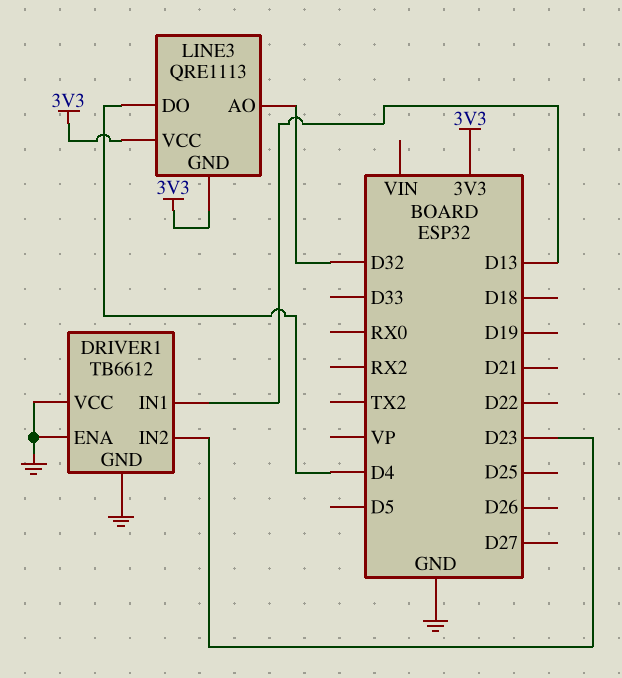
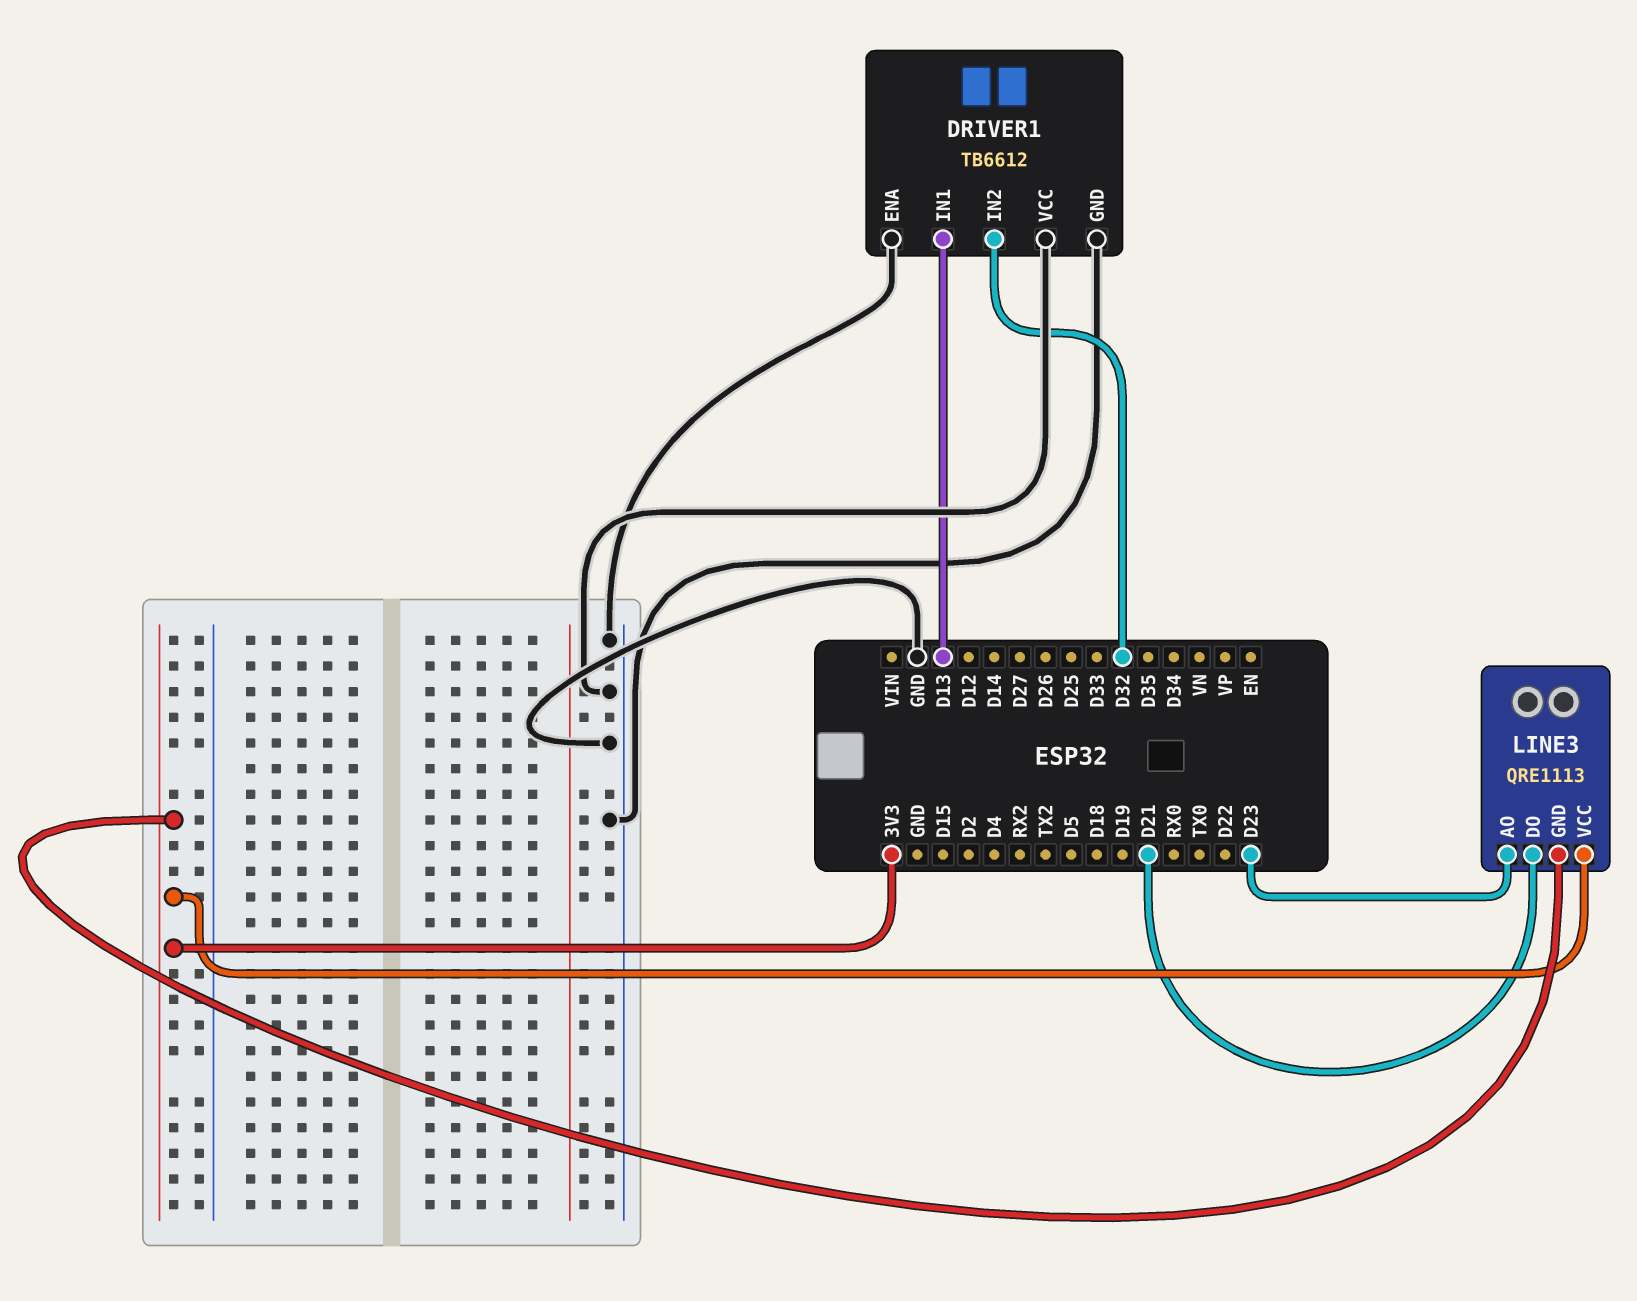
DRIVER1 pin IN2: D23 -> D32
LINE3 pin AO: D32 -> D23
LINE3 pin DO: D4 -> D21

